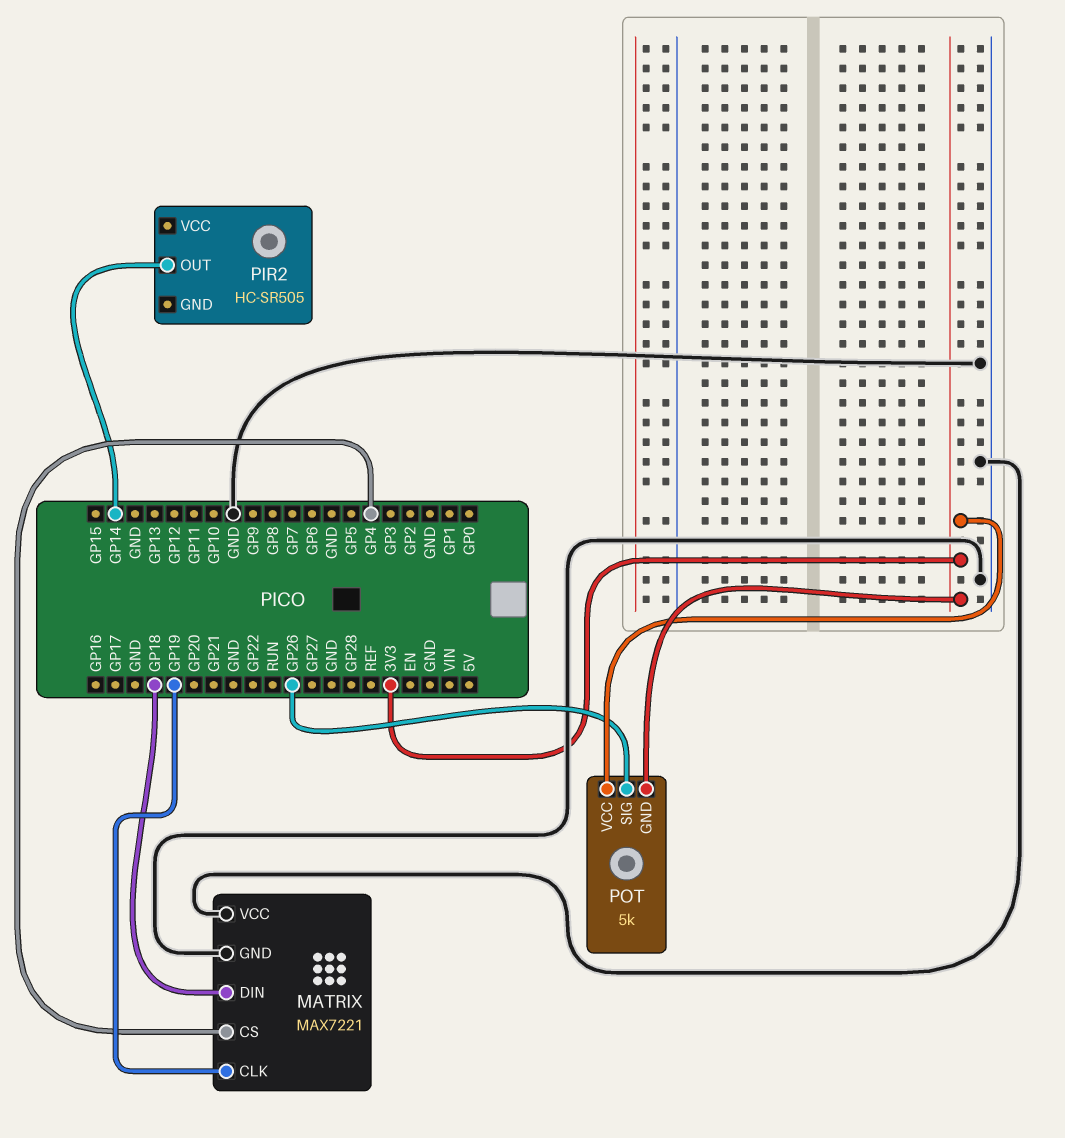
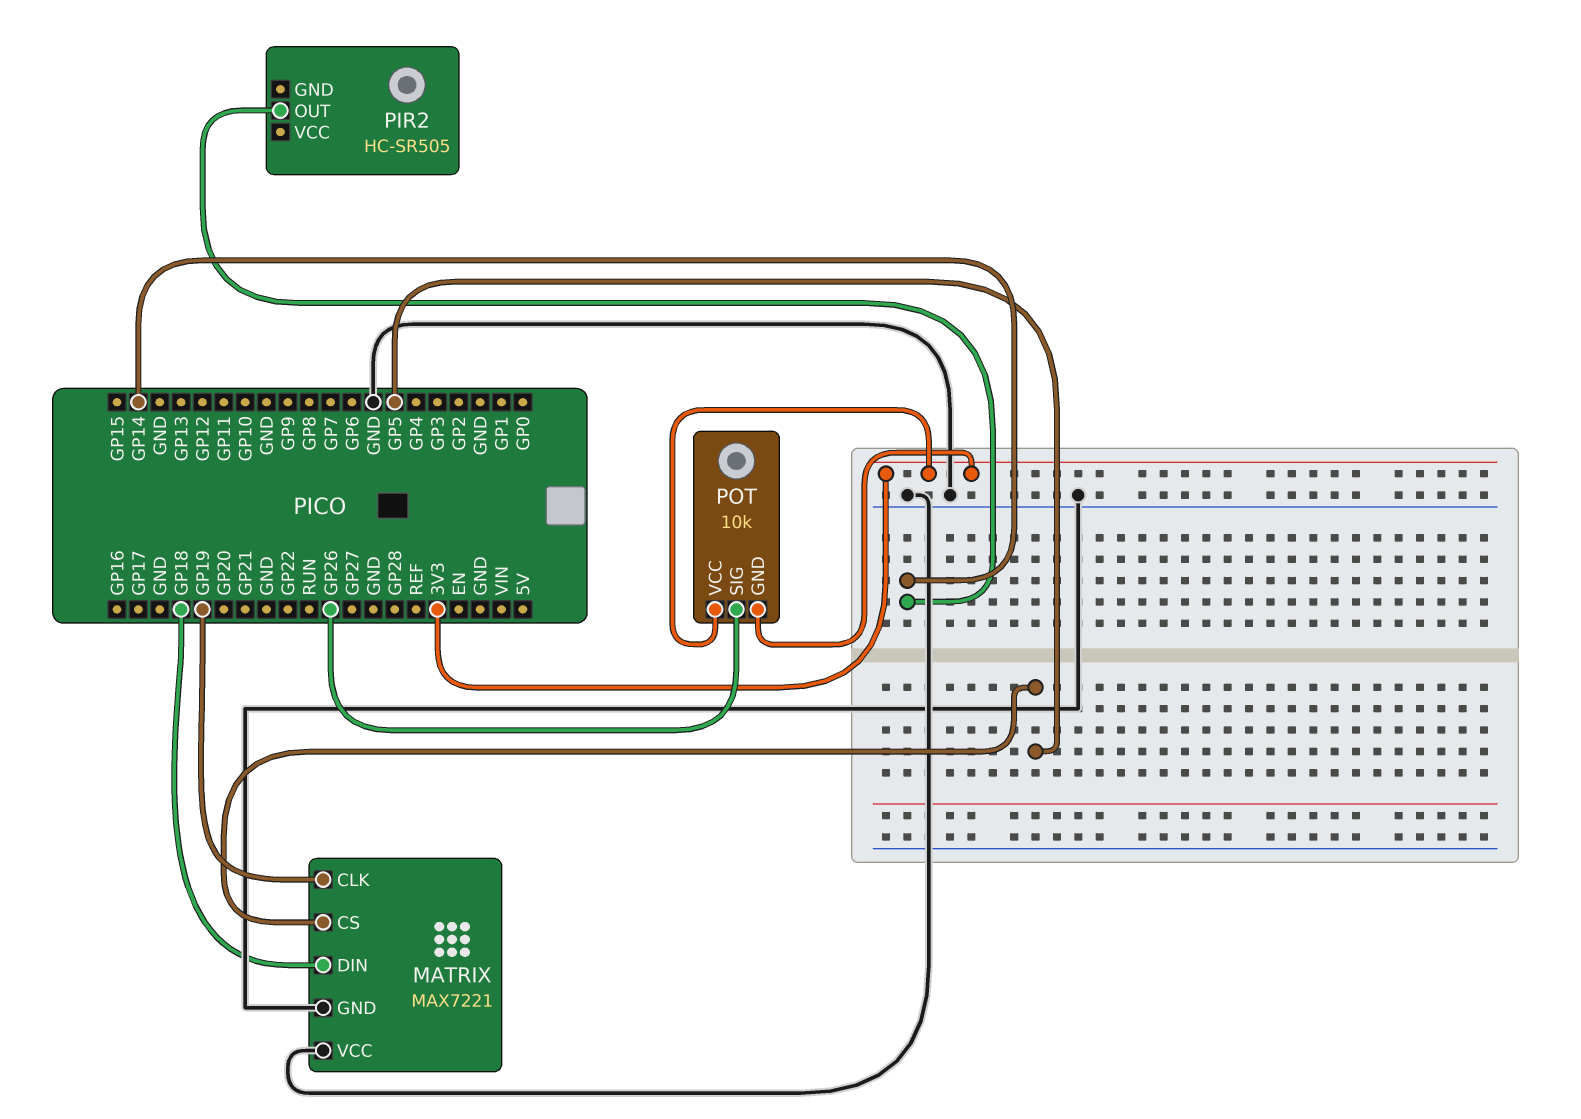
MATRIX pin CS: GP4 -> GP5
POT: 5k -> 10k

